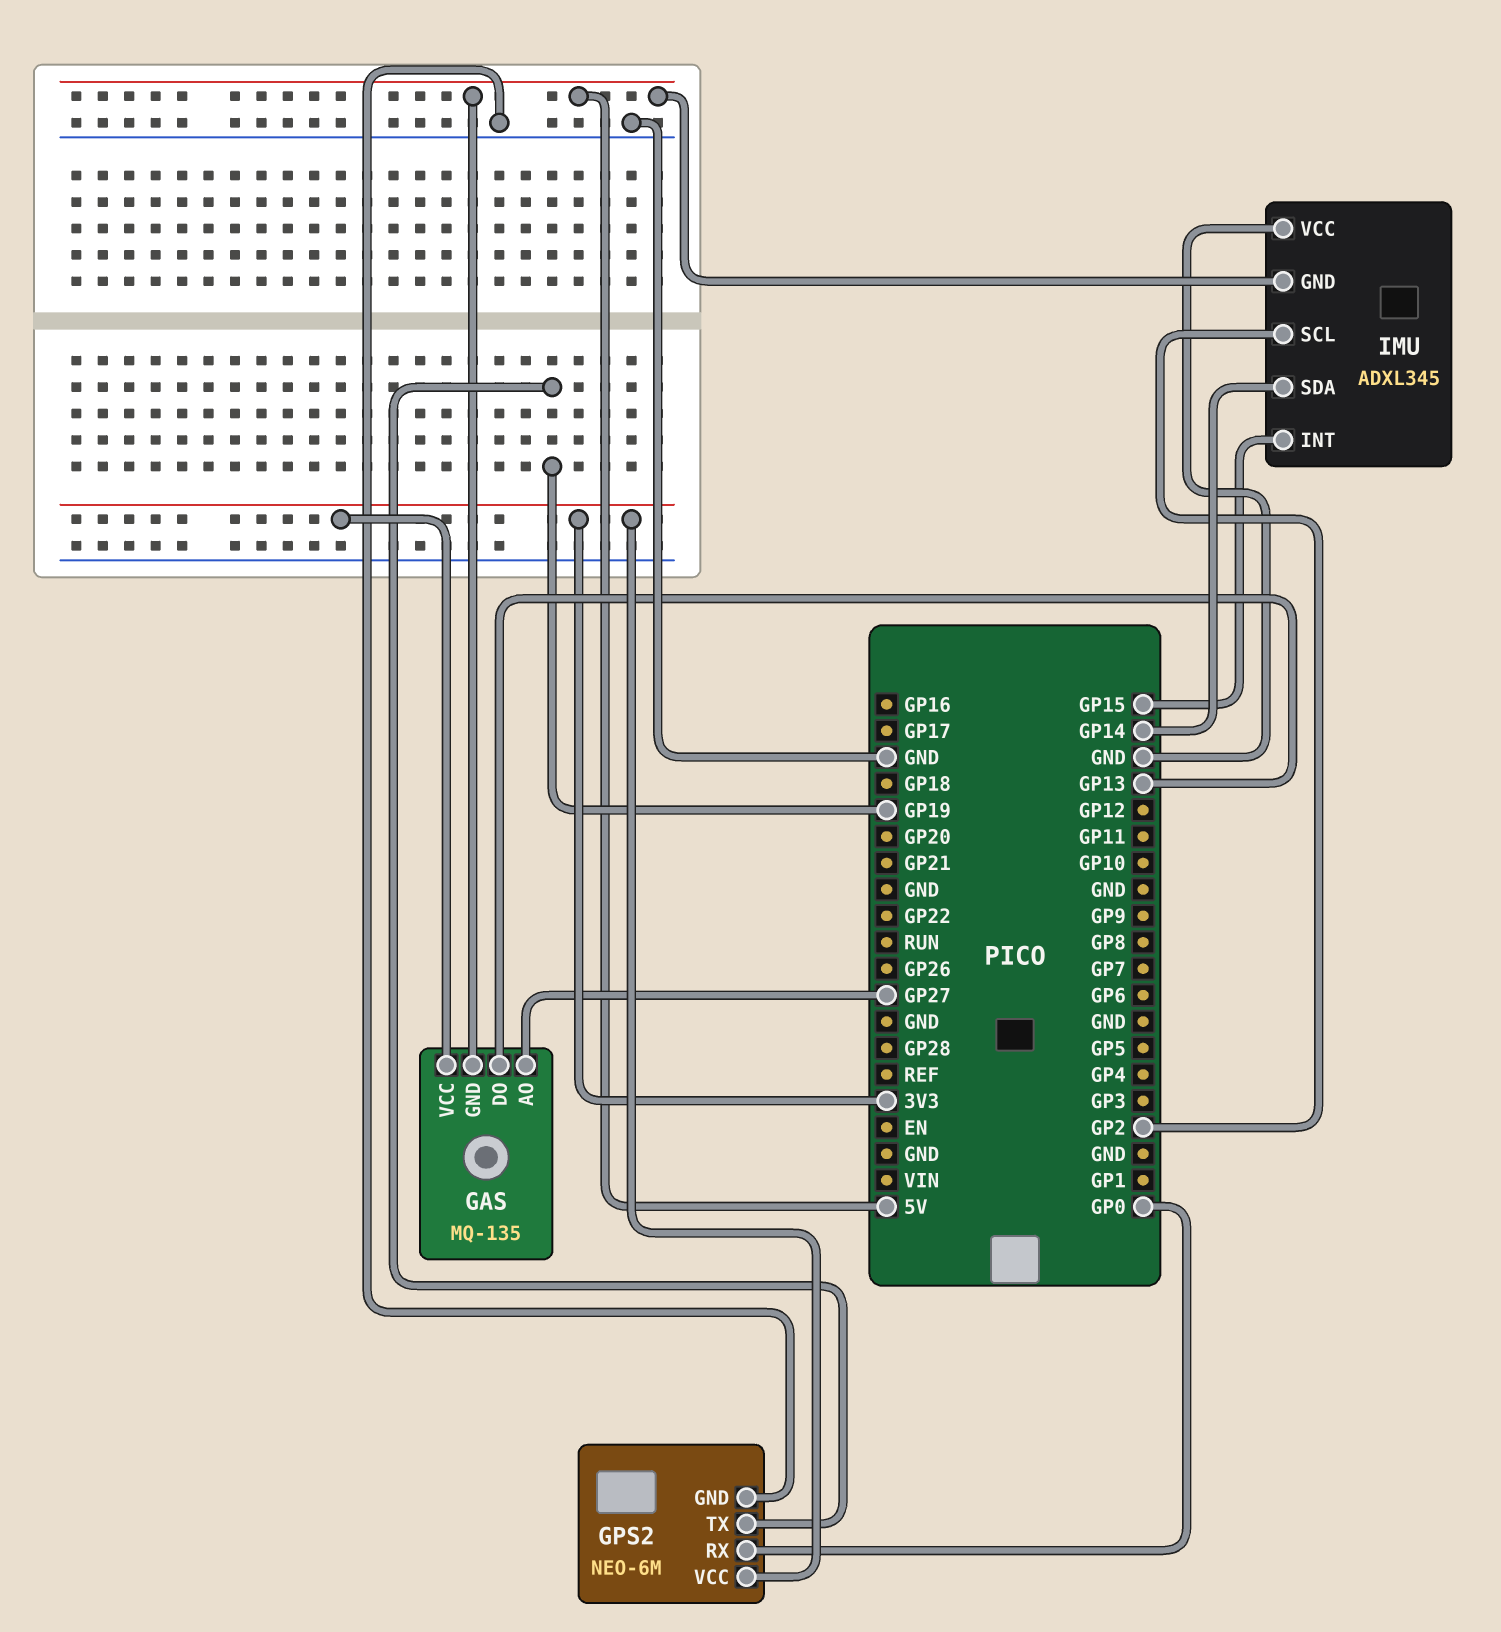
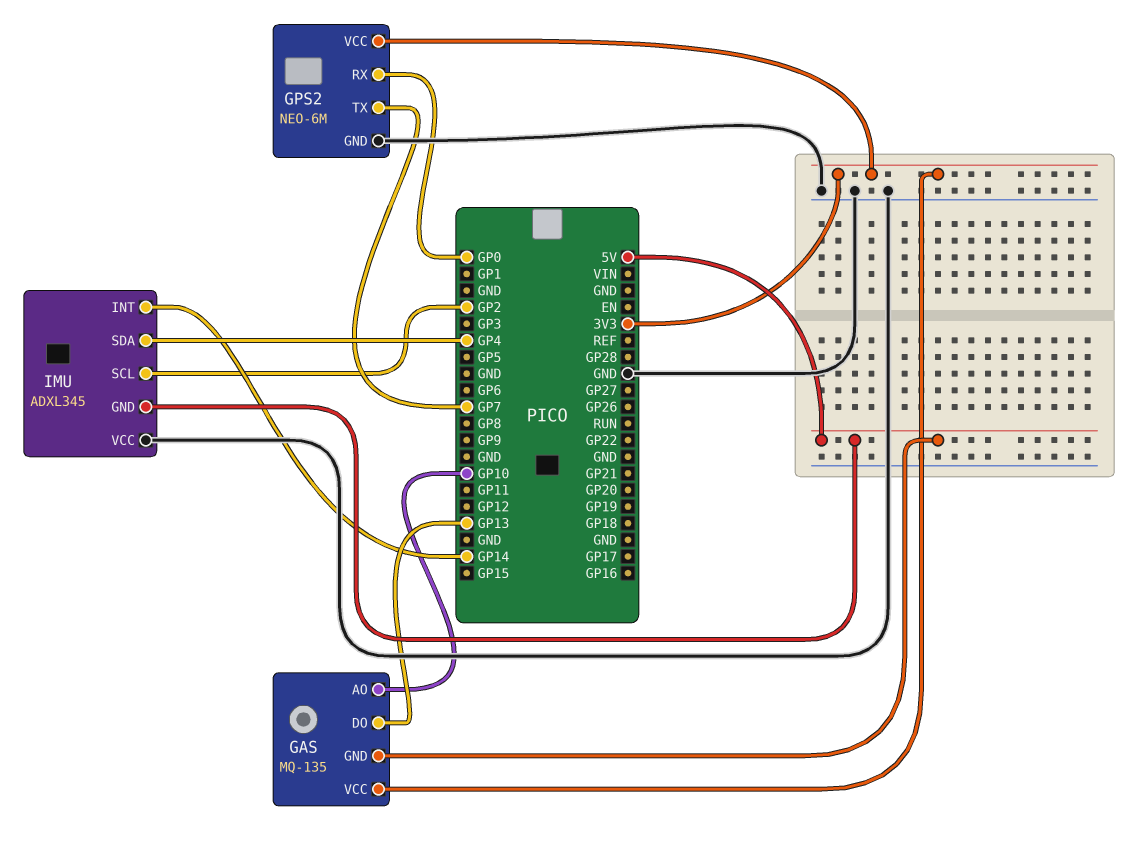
GAS pin AO: GP27 -> GP10
GPS2 pin TX: GP19 -> GP7
IMU pin INT: GP15 -> GP14
IMU pin SDA: GP14 -> GP4

